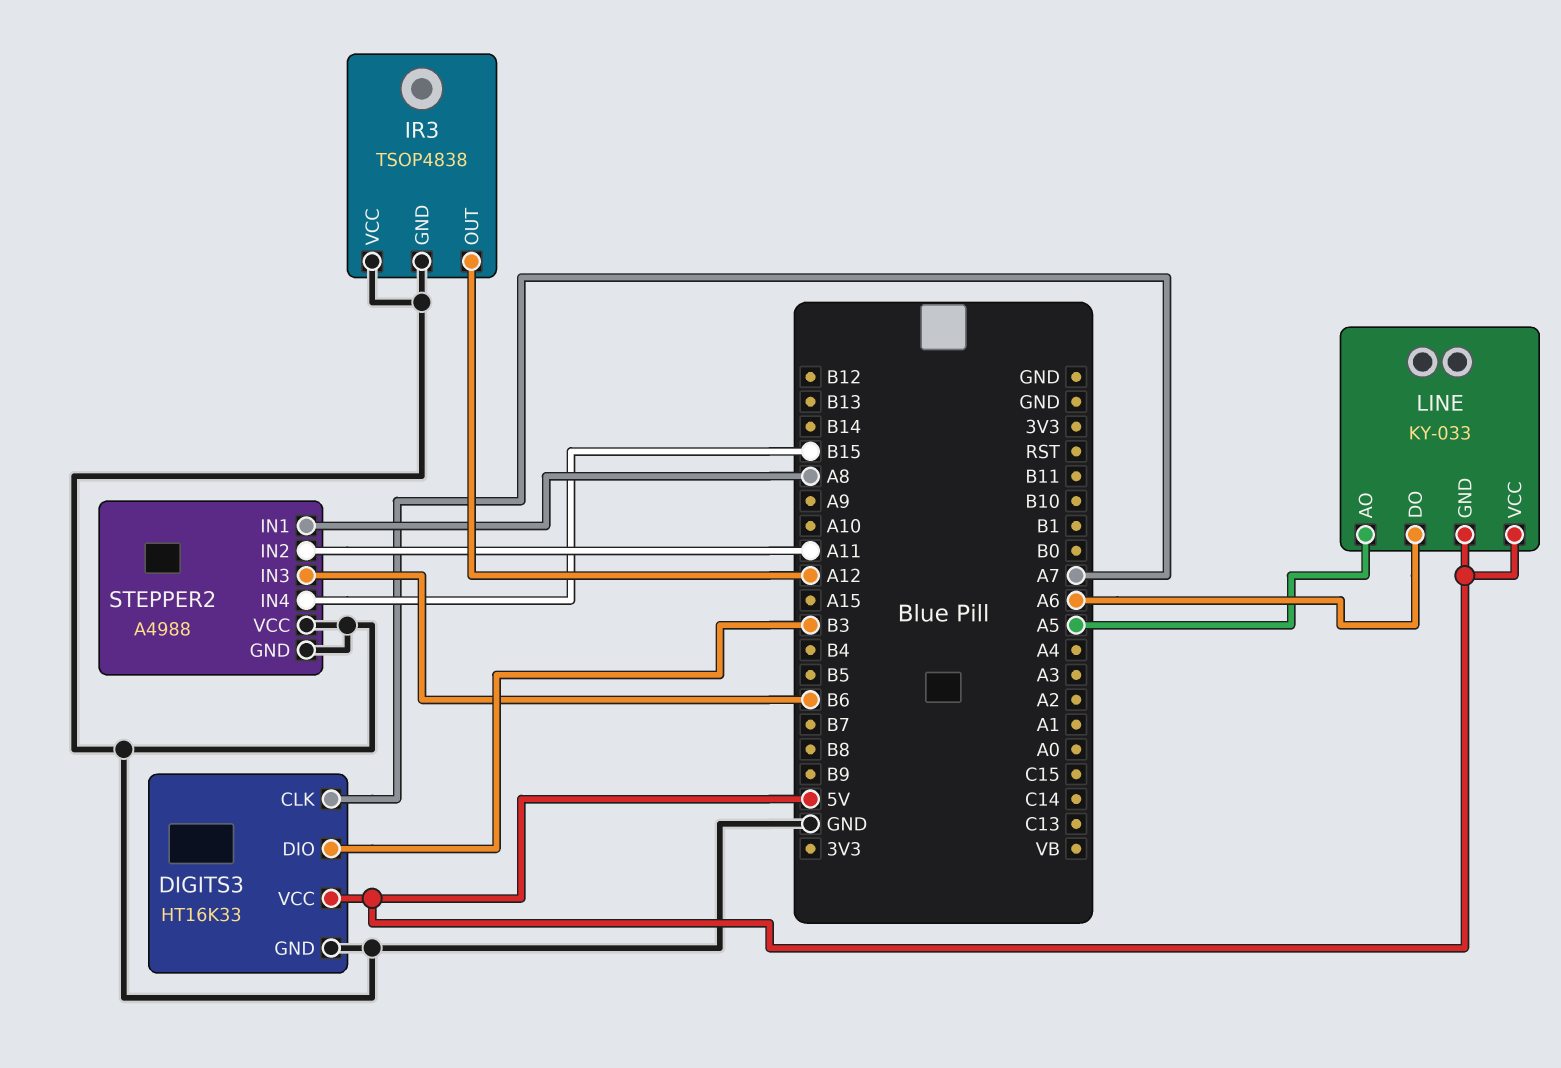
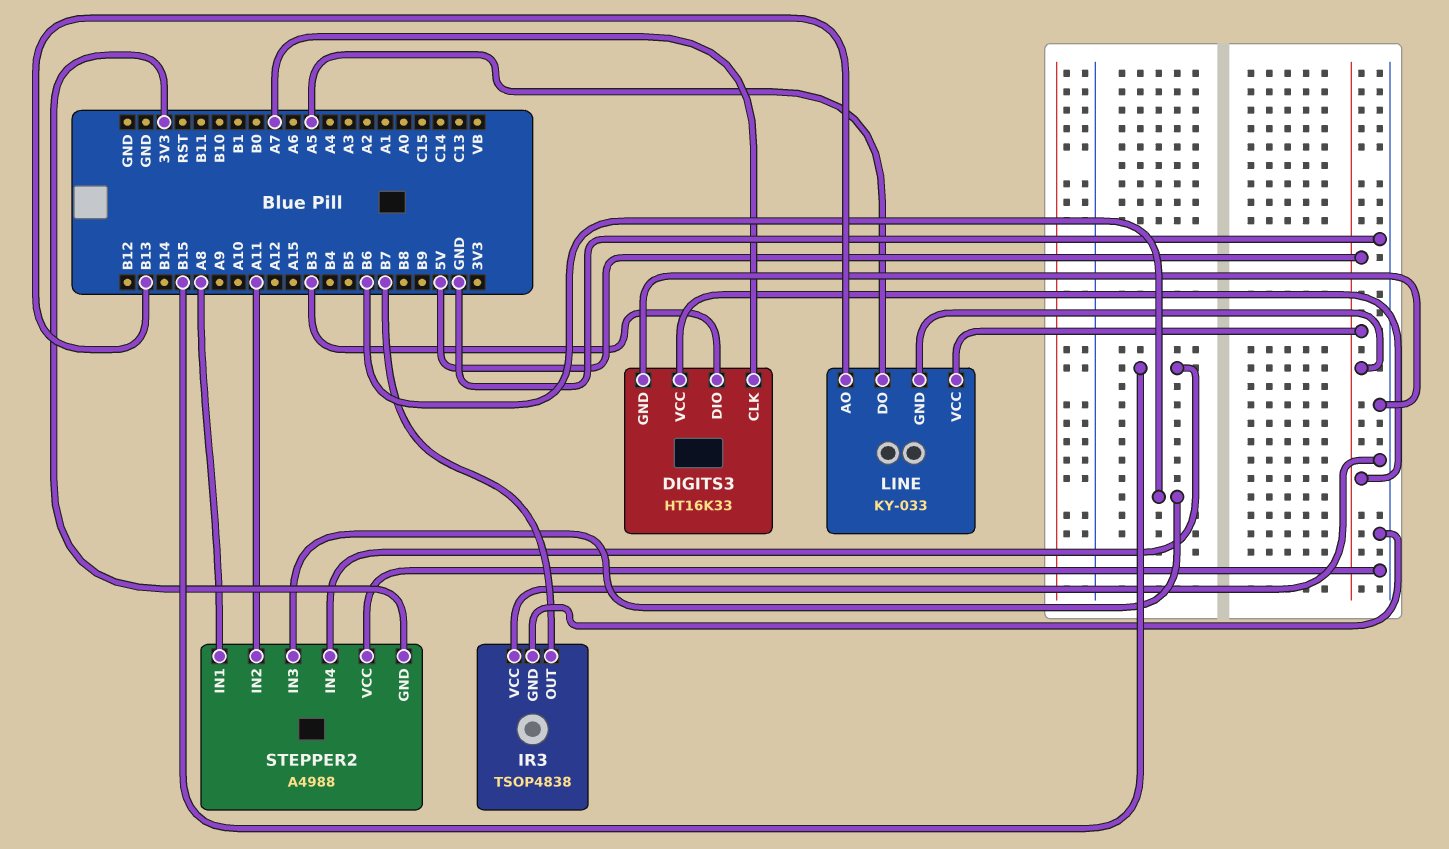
IR3 pin OUT: A12 -> B7
LINE pin AO: A5 -> B13
LINE pin DO: A6 -> A5
STEPPER2 pin GND: GND -> 3V3

